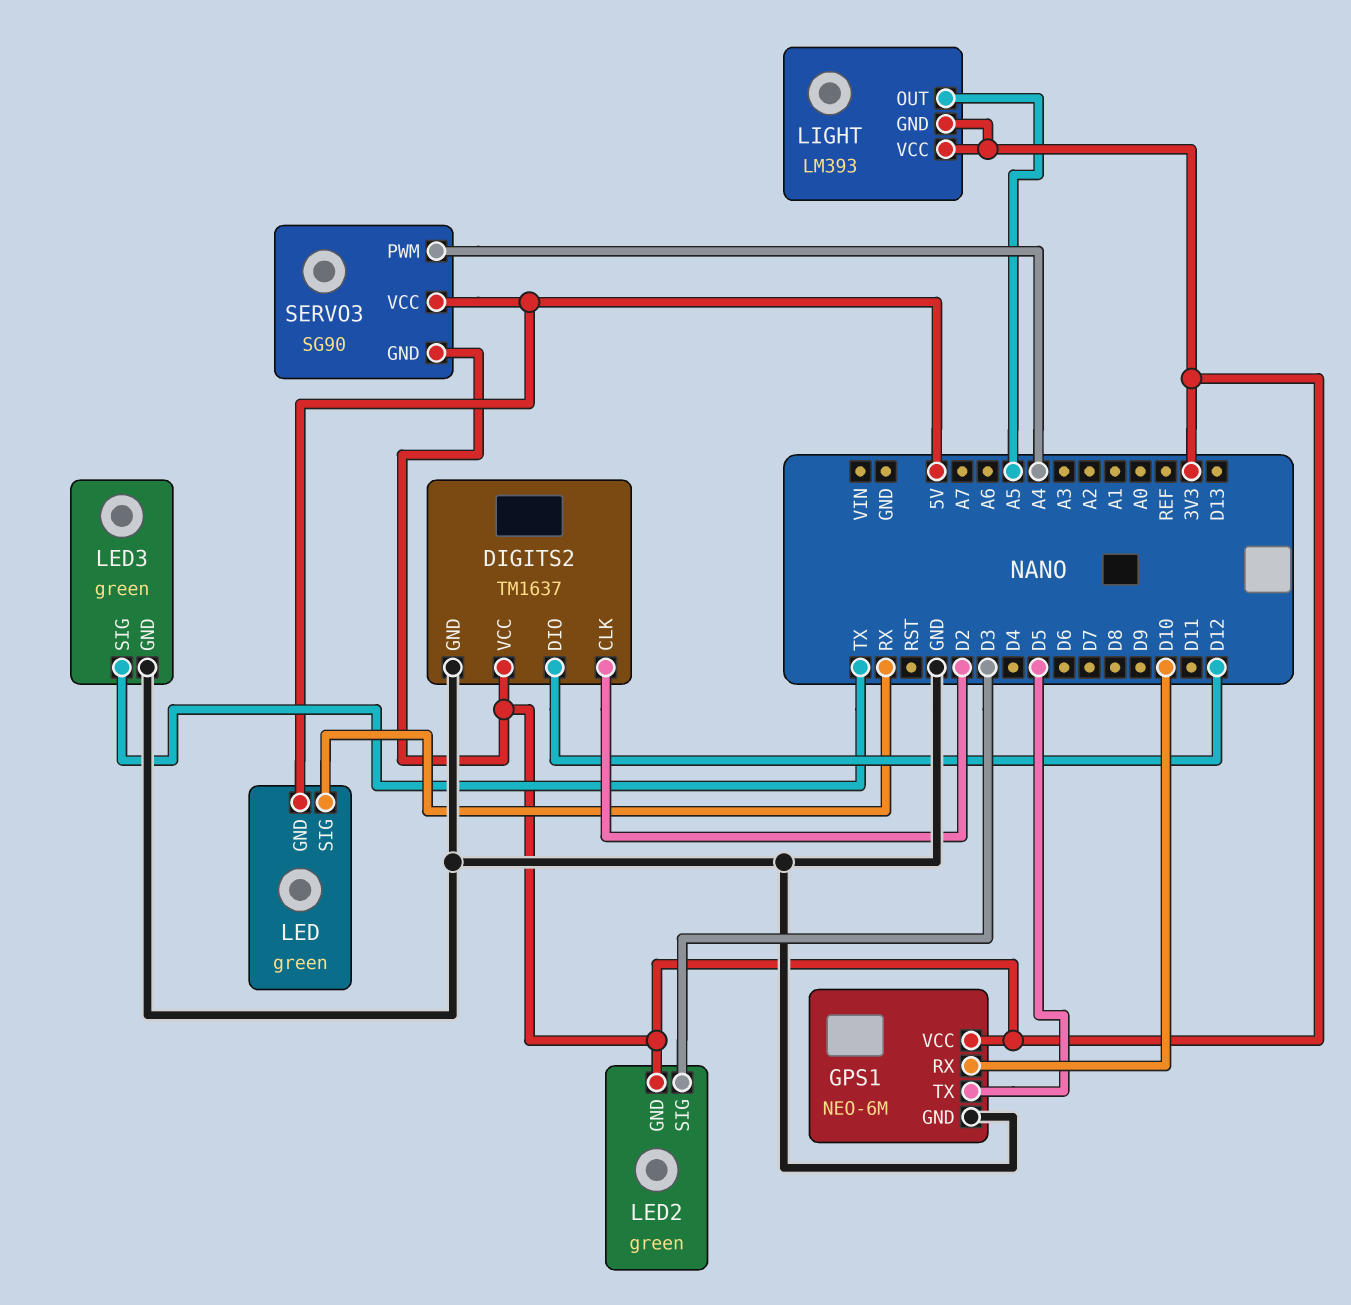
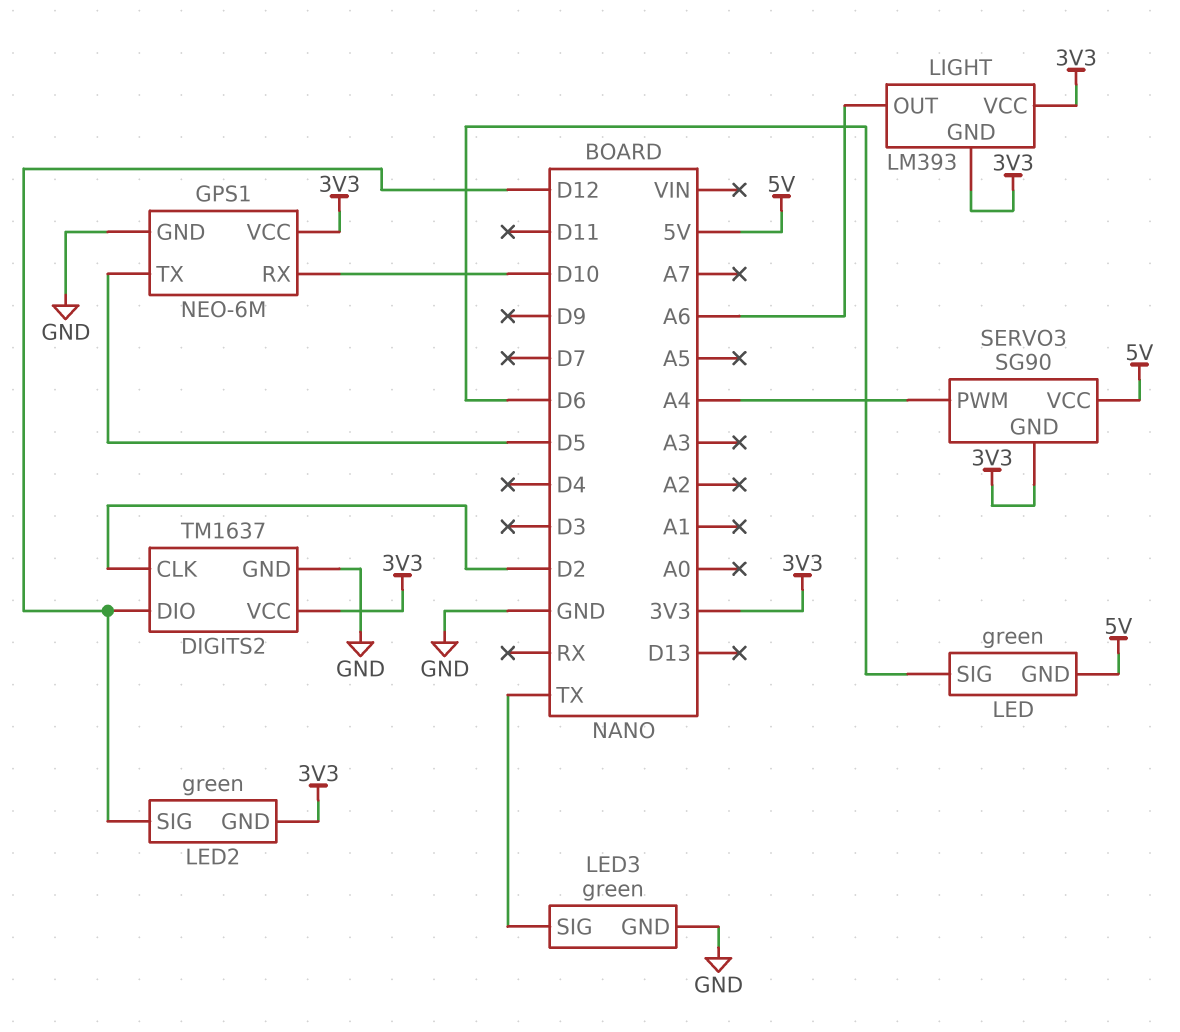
LED pin SIG: RX -> D6
LED2 pin SIG: D3 -> D12
LIGHT pin OUT: A5 -> A6

